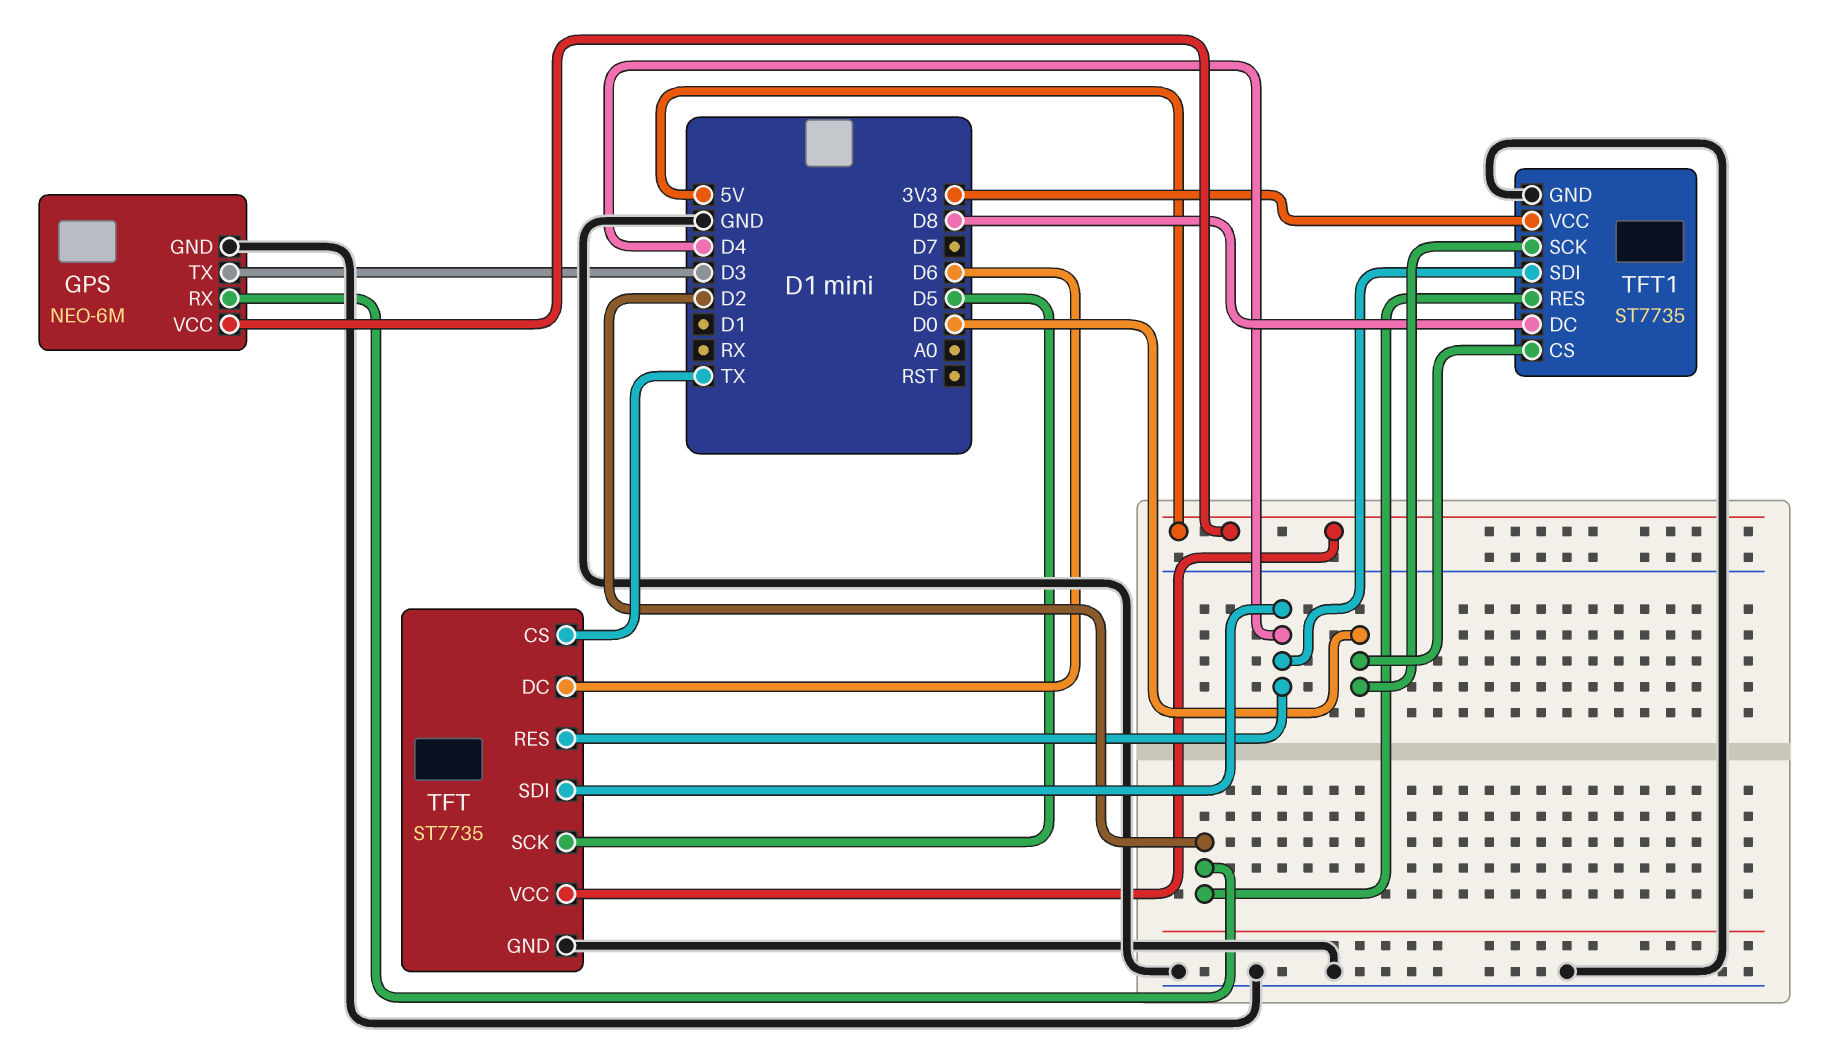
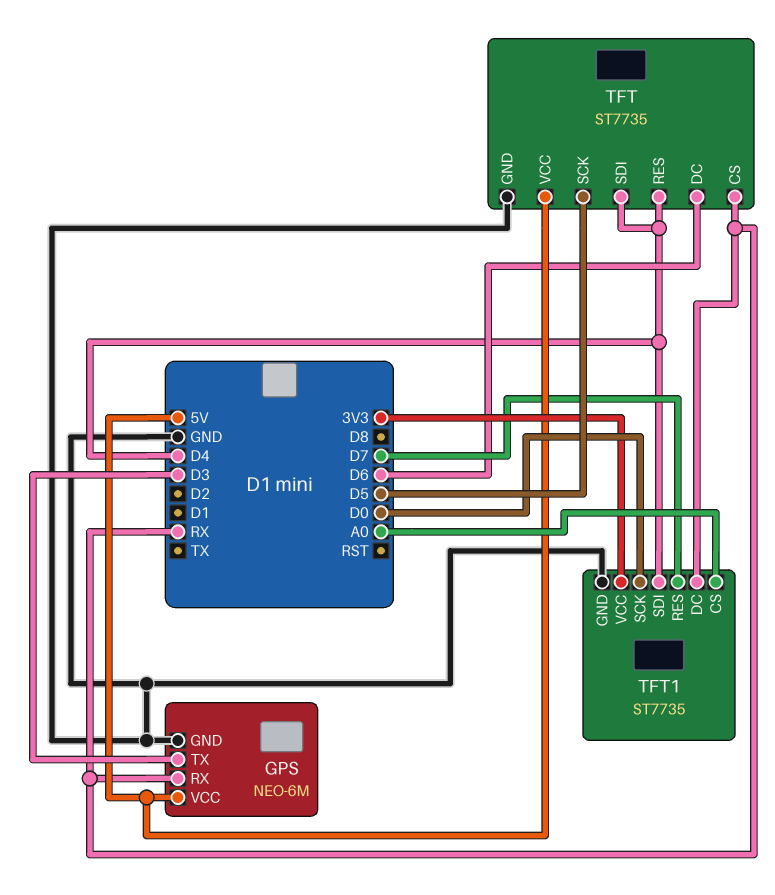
GPS pin RX: D2 -> RX
TFT pin CS: TX -> RX
TFT1 pin CS: D0 -> A0
TFT1 pin DC: D8 -> RX
TFT1 pin RES: D2 -> D7

